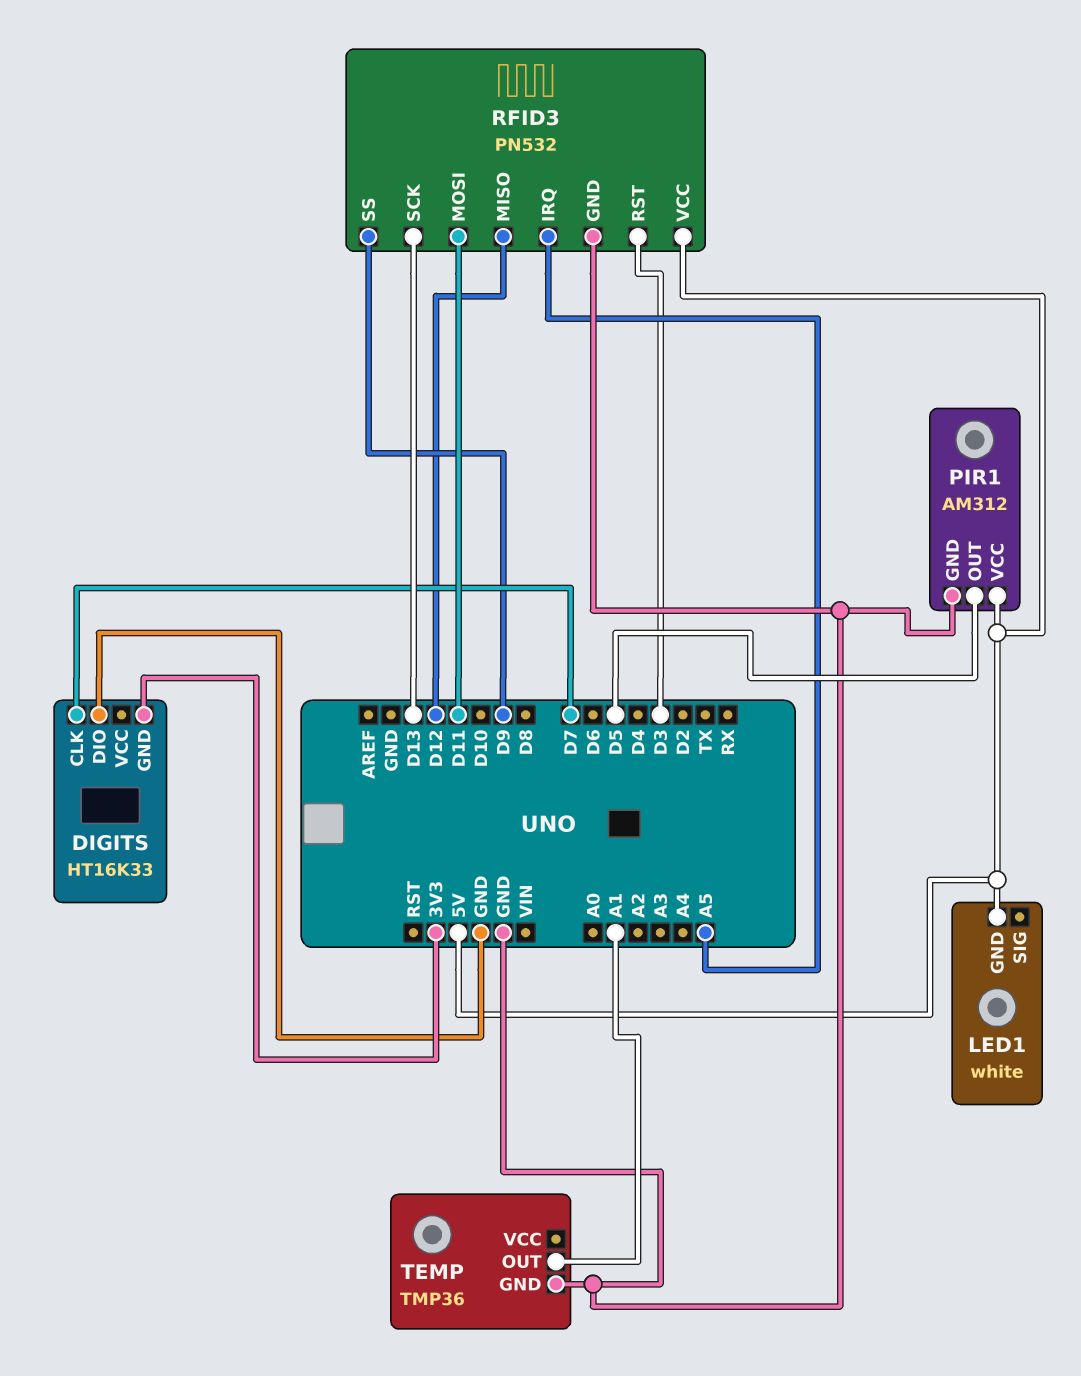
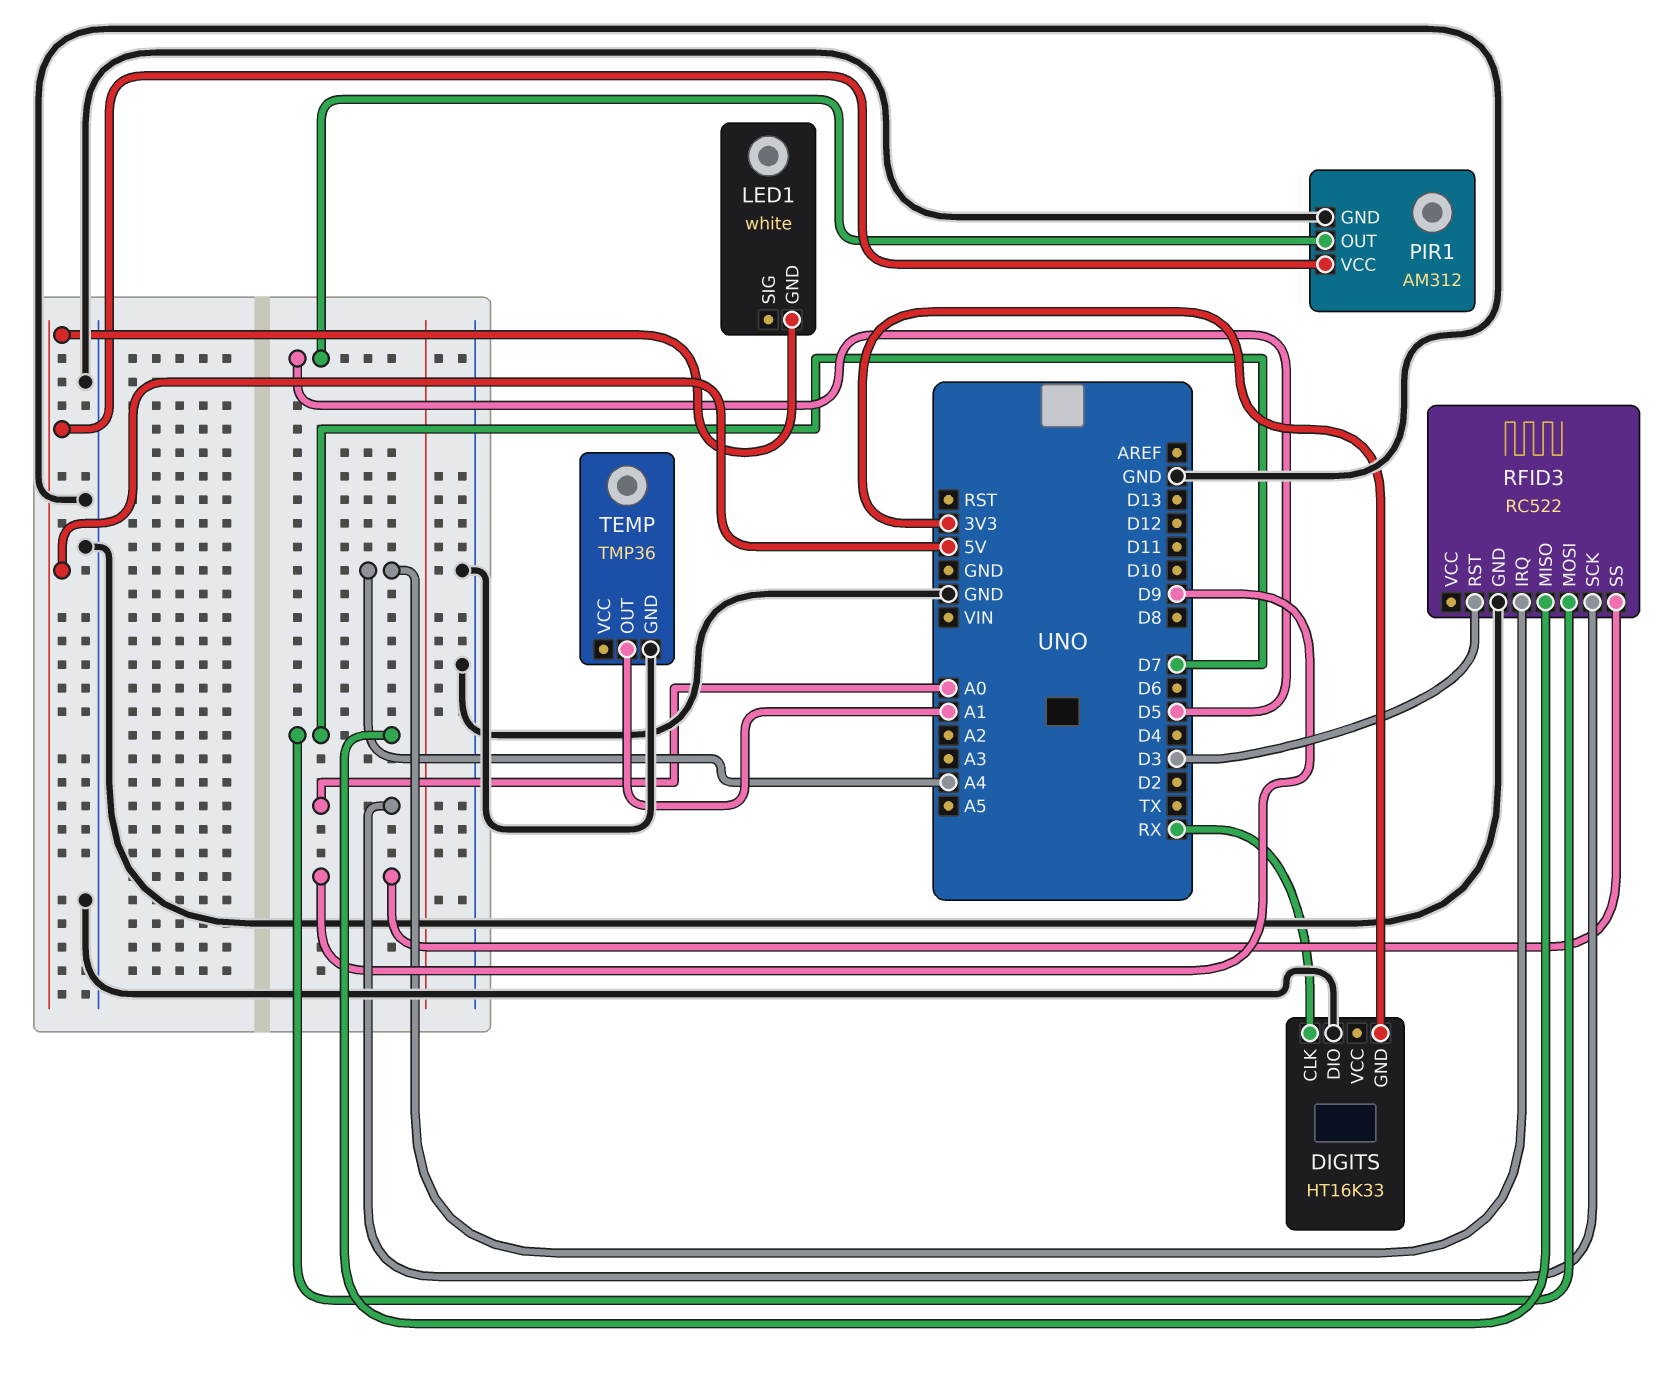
DIGITS pin CLK: D7 -> RX
RFID3: PN532 -> RC522
RFID3 pin IRQ: A5 -> A4
RFID3 pin MISO: D12 -> D7
RFID3 pin MOSI: D11 -> D7
RFID3 pin SCK: D13 -> A0
RFID3 pin VCC: 5V -> none

